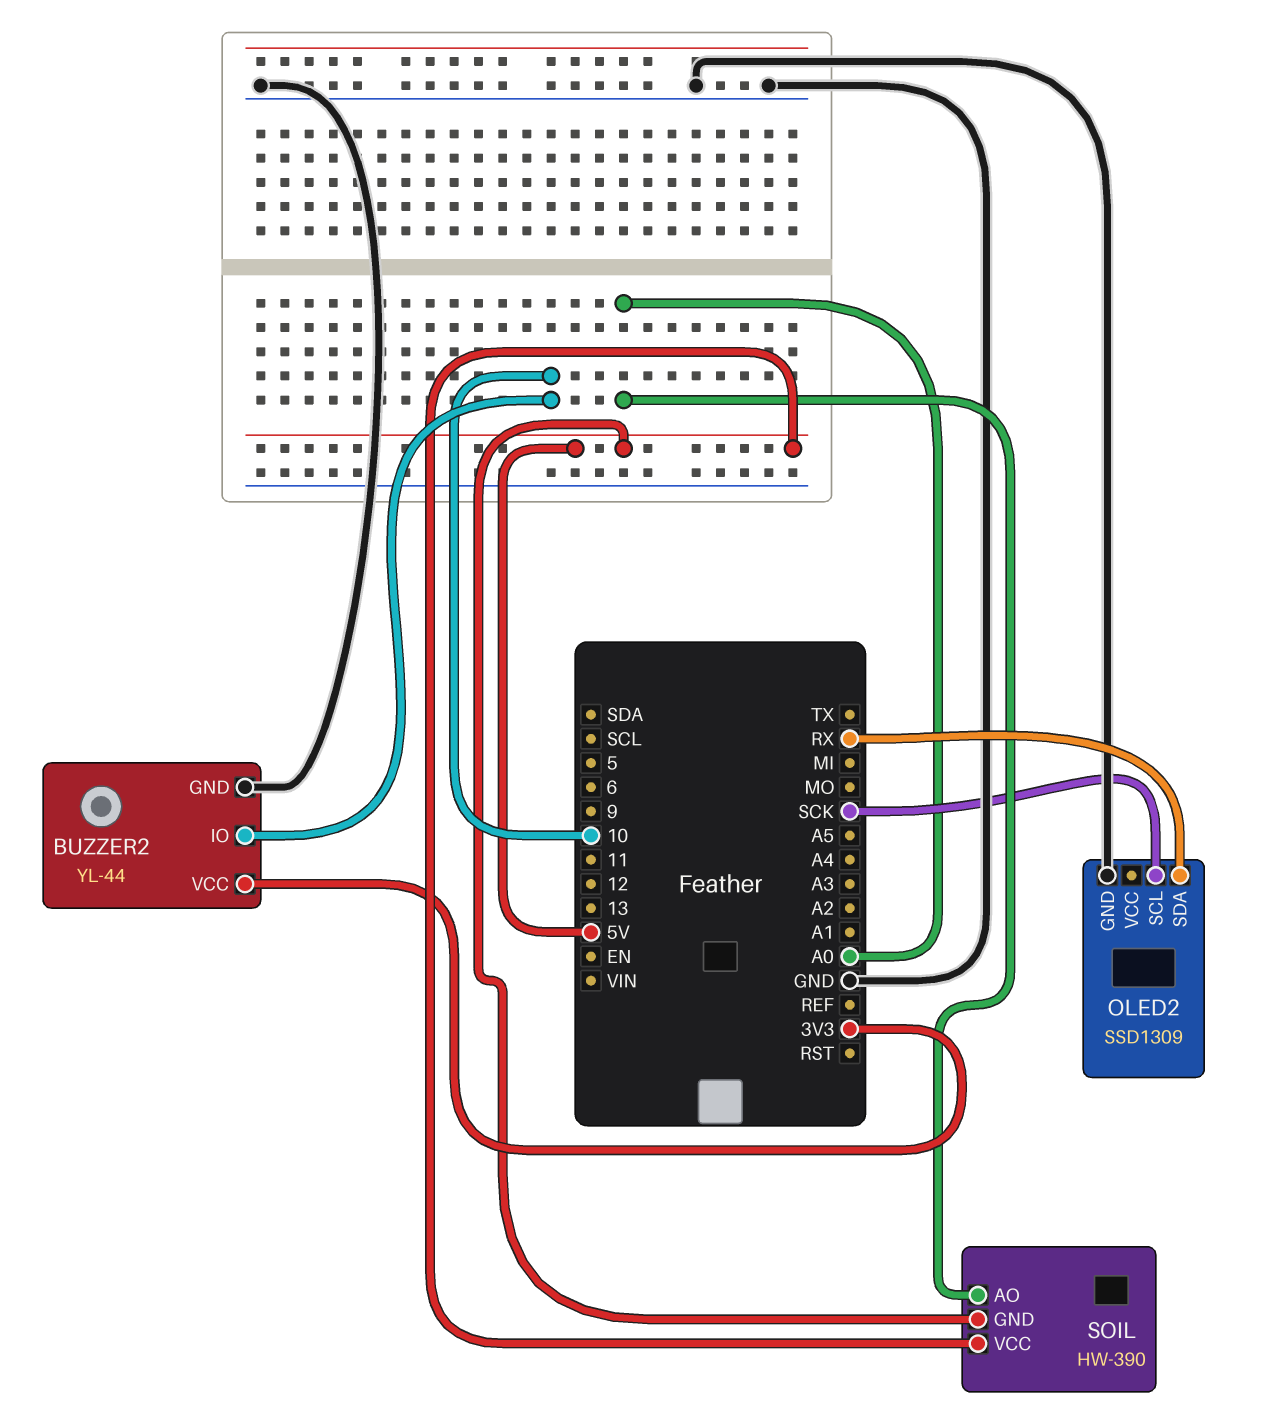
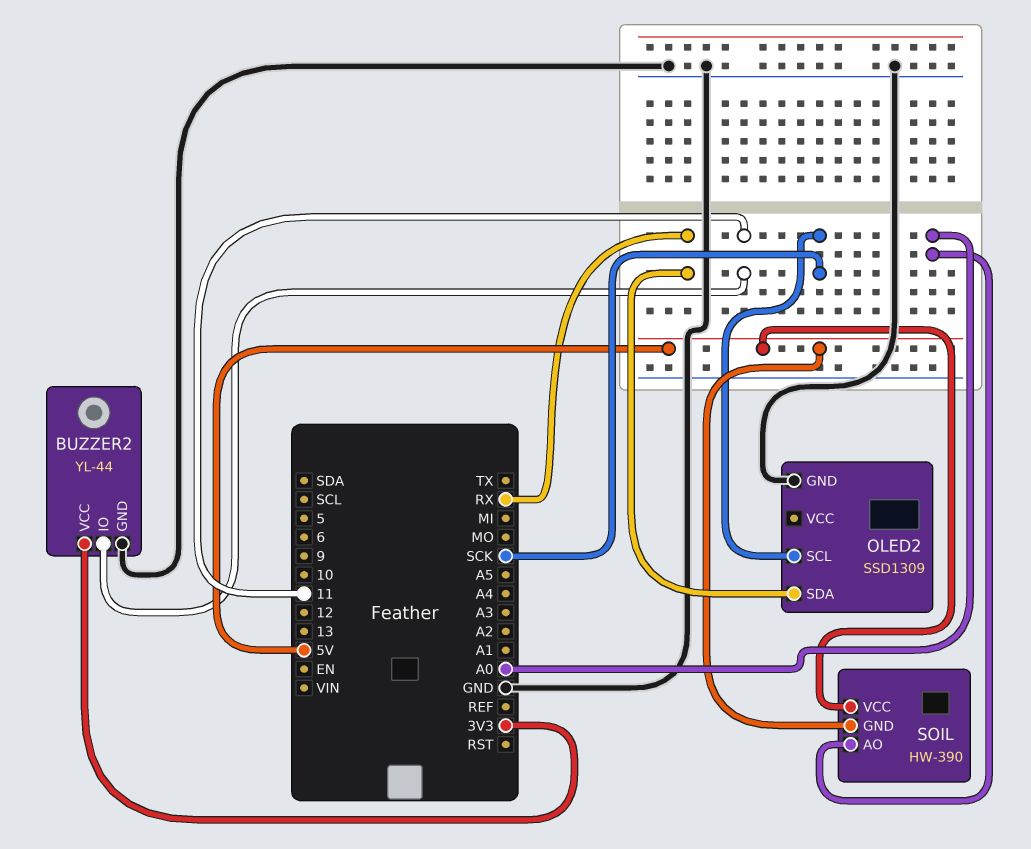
BUZZER2 pin IO: 10 -> 11

